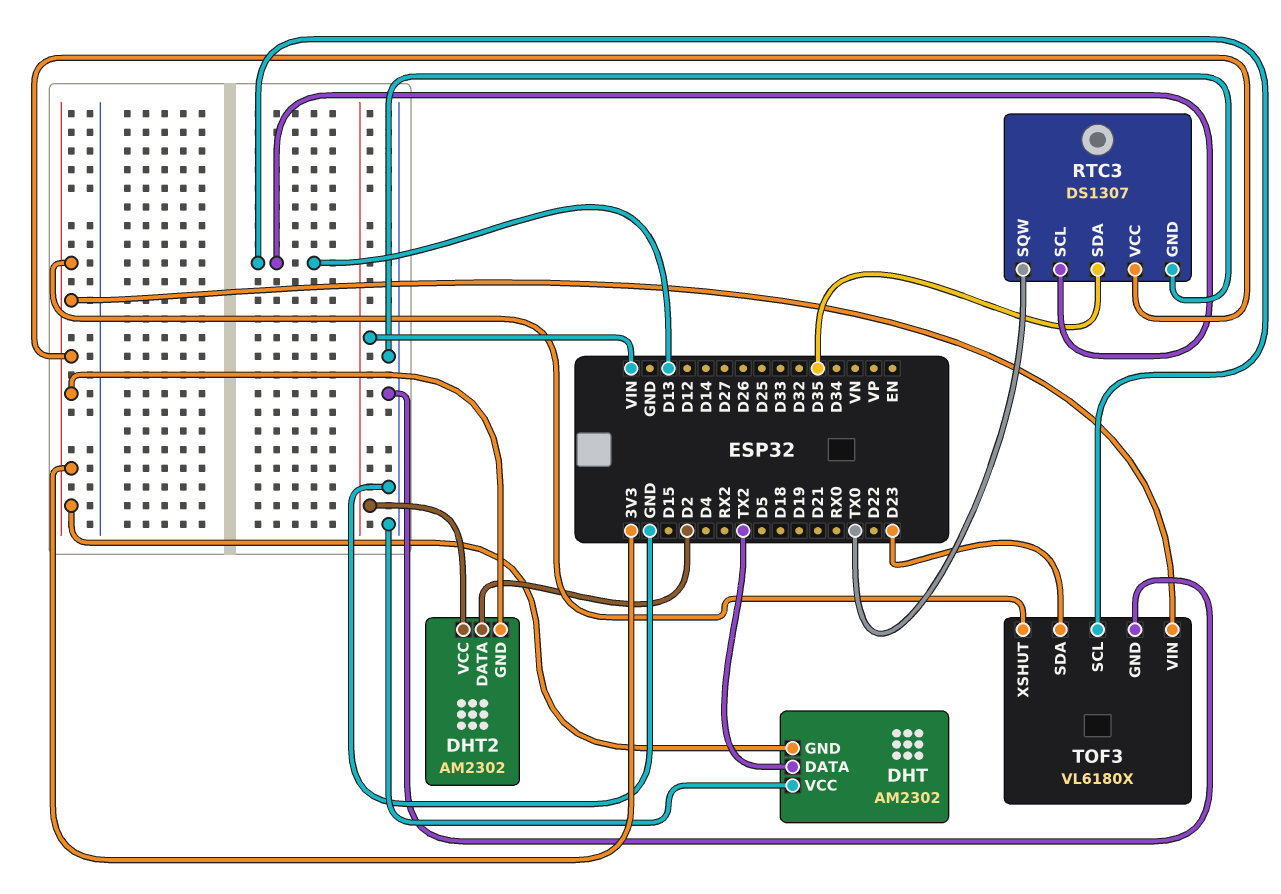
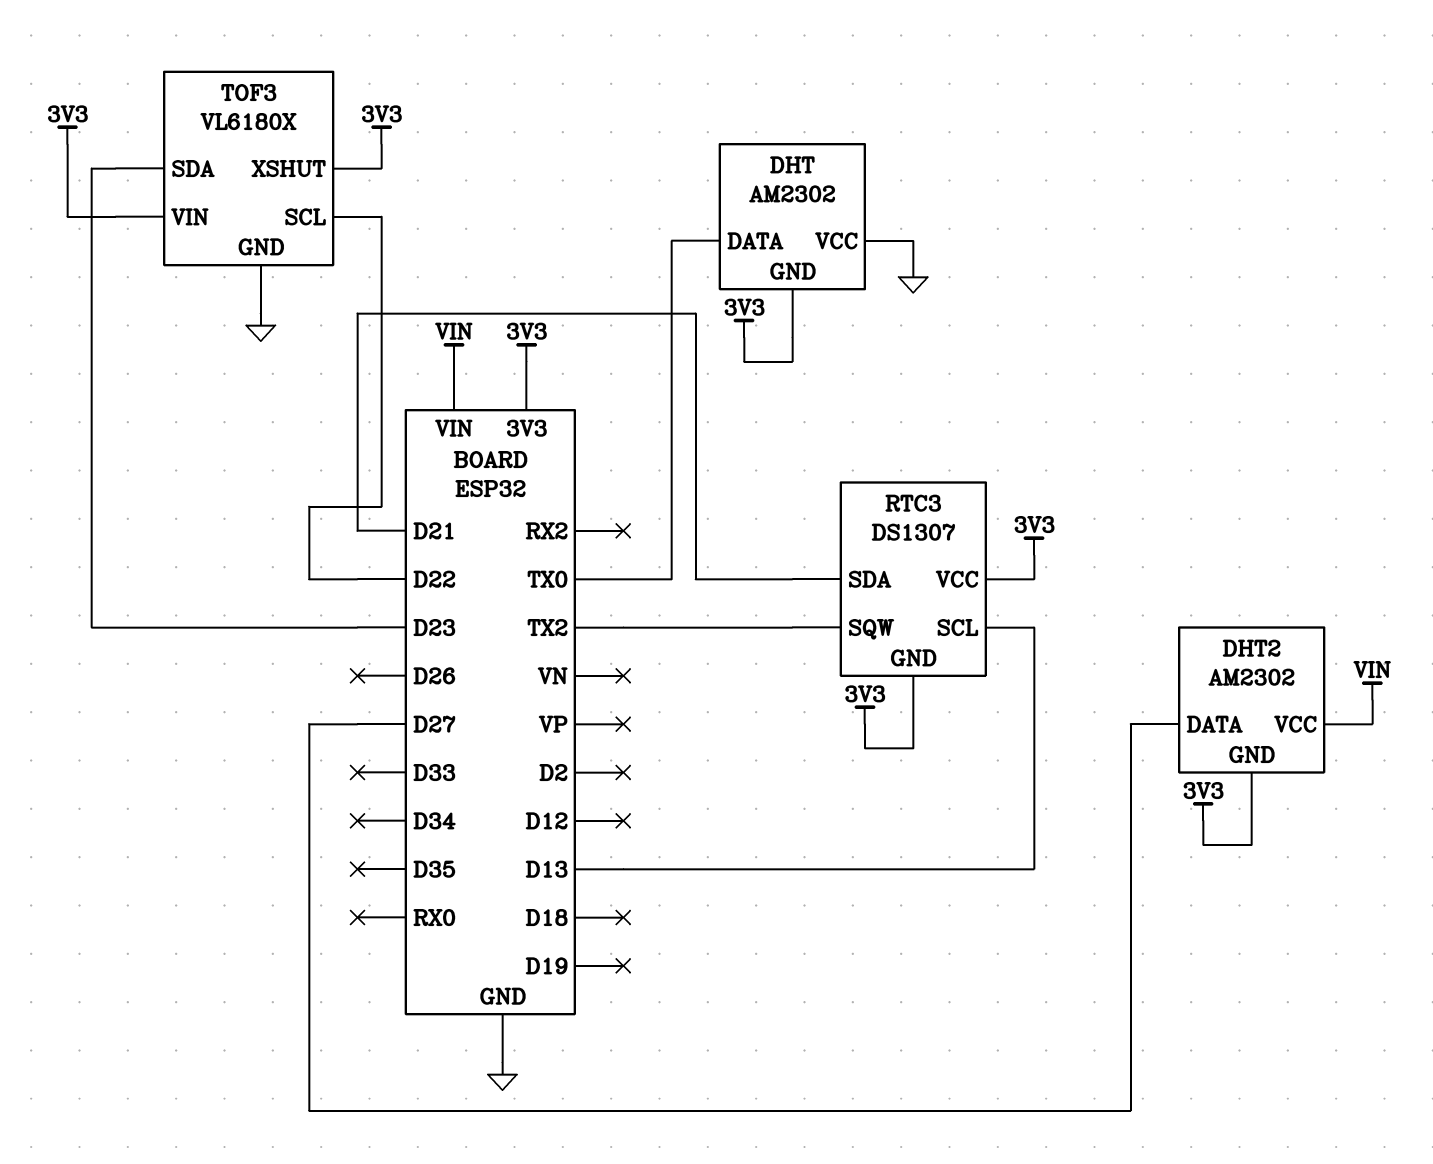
DHT pin DATA: TX2 -> TX0
DHT2 pin DATA: D2 -> D27
RTC3 pin GND: GND -> 3V3
RTC3 pin SDA: D35 -> D21
RTC3 pin SQW: TX0 -> TX2
TOF3 pin SCL: D13 -> D22

